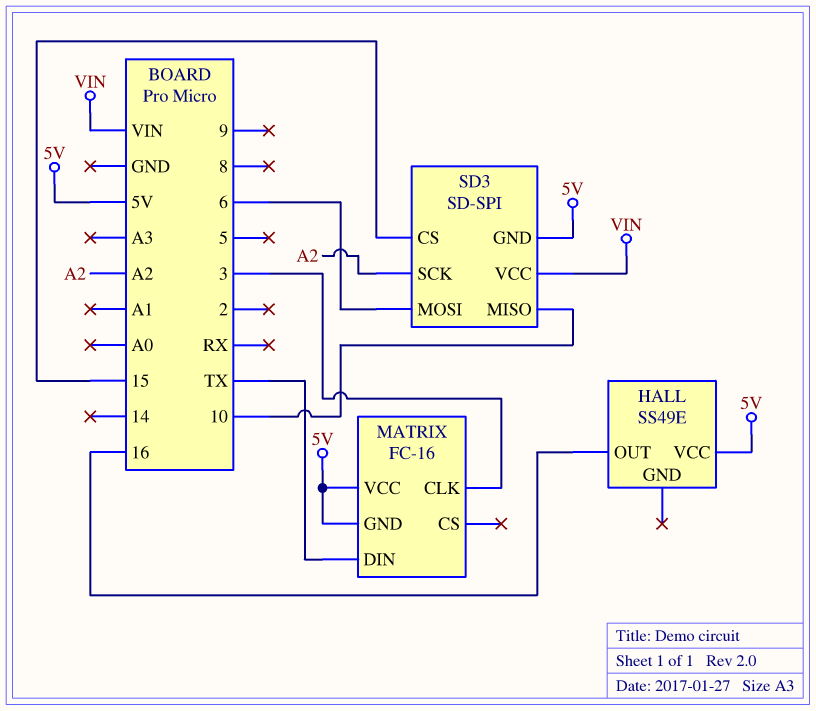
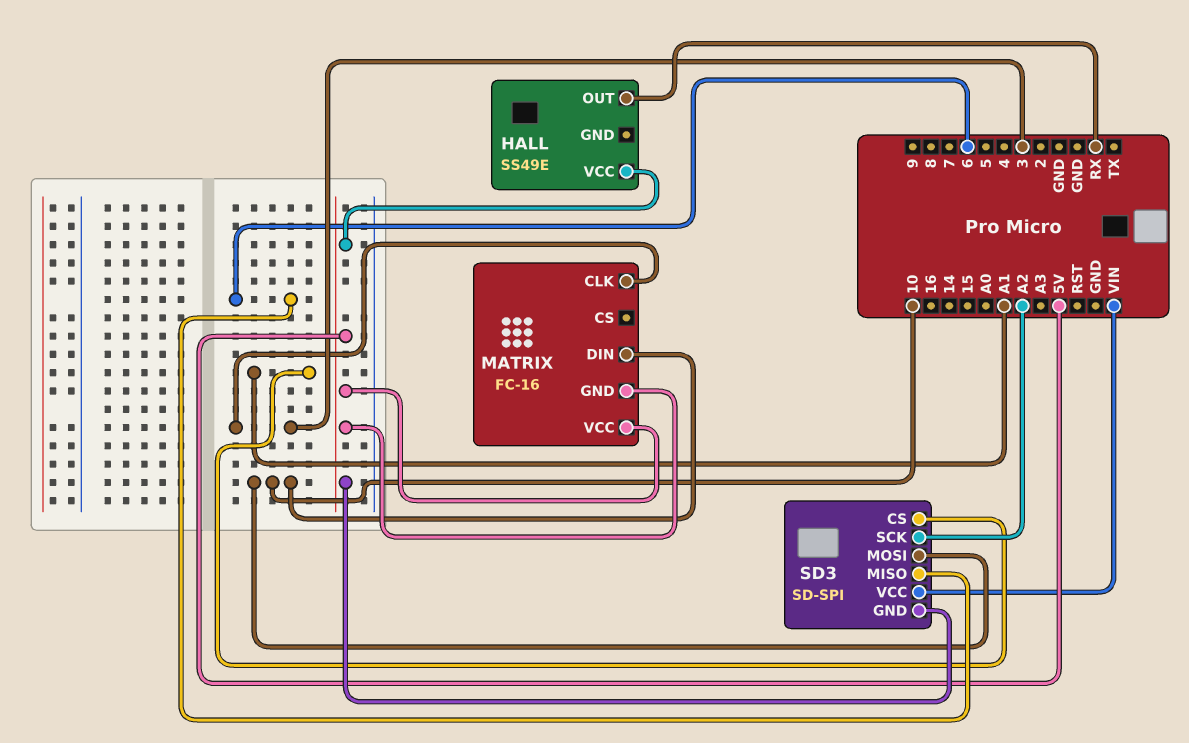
HALL pin OUT: 16 -> RX
MATRIX pin DIN: TX -> 10
SD3 pin CS: 15 -> A1
SD3 pin MISO: 10 -> 6
SD3 pin MOSI: 6 -> 10

